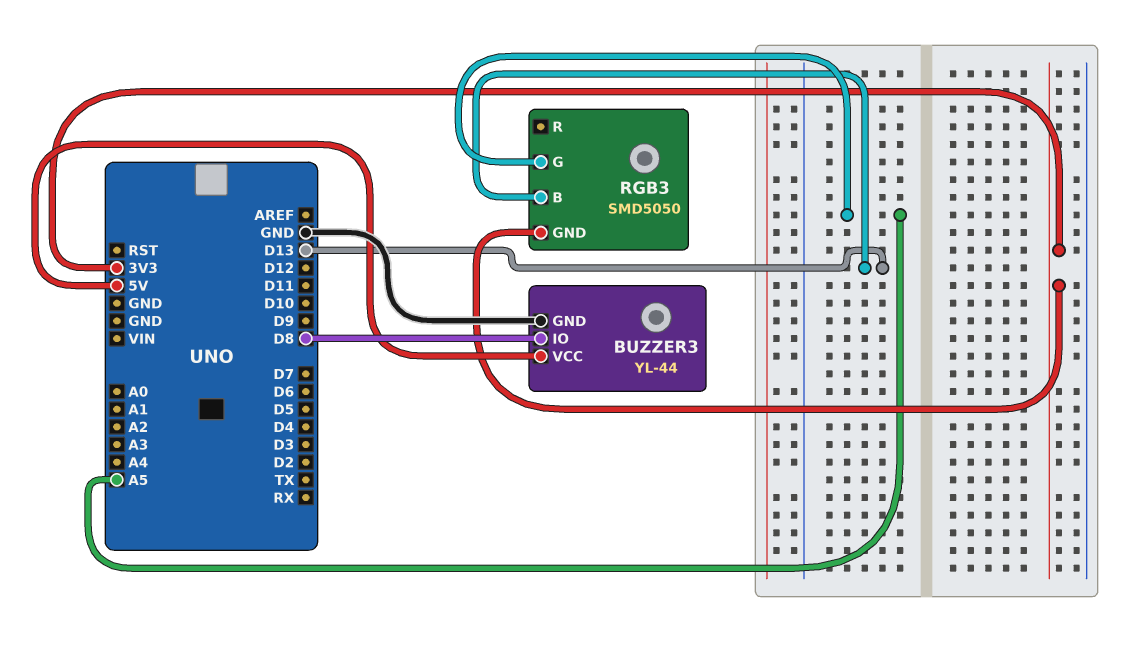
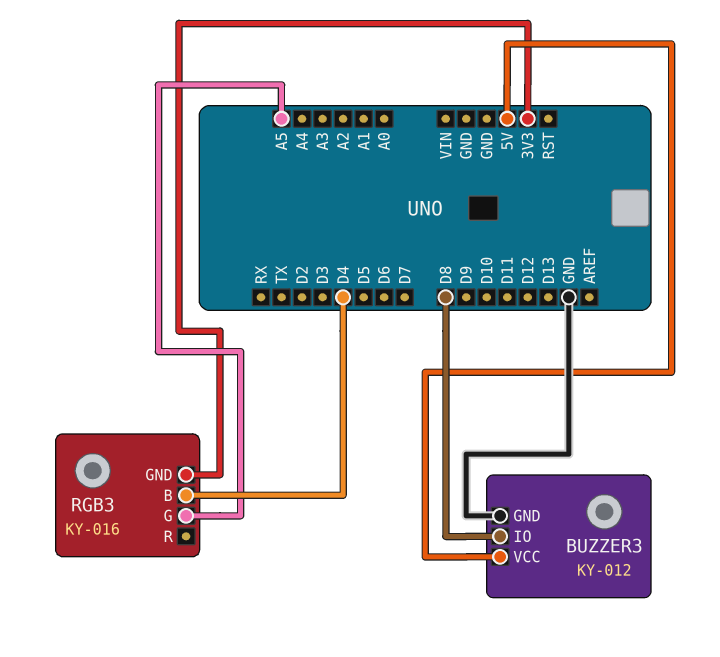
BUZZER3: YL-44 -> KY-012
RGB3: SMD5050 -> KY-016
RGB3 pin B: D13 -> D4

